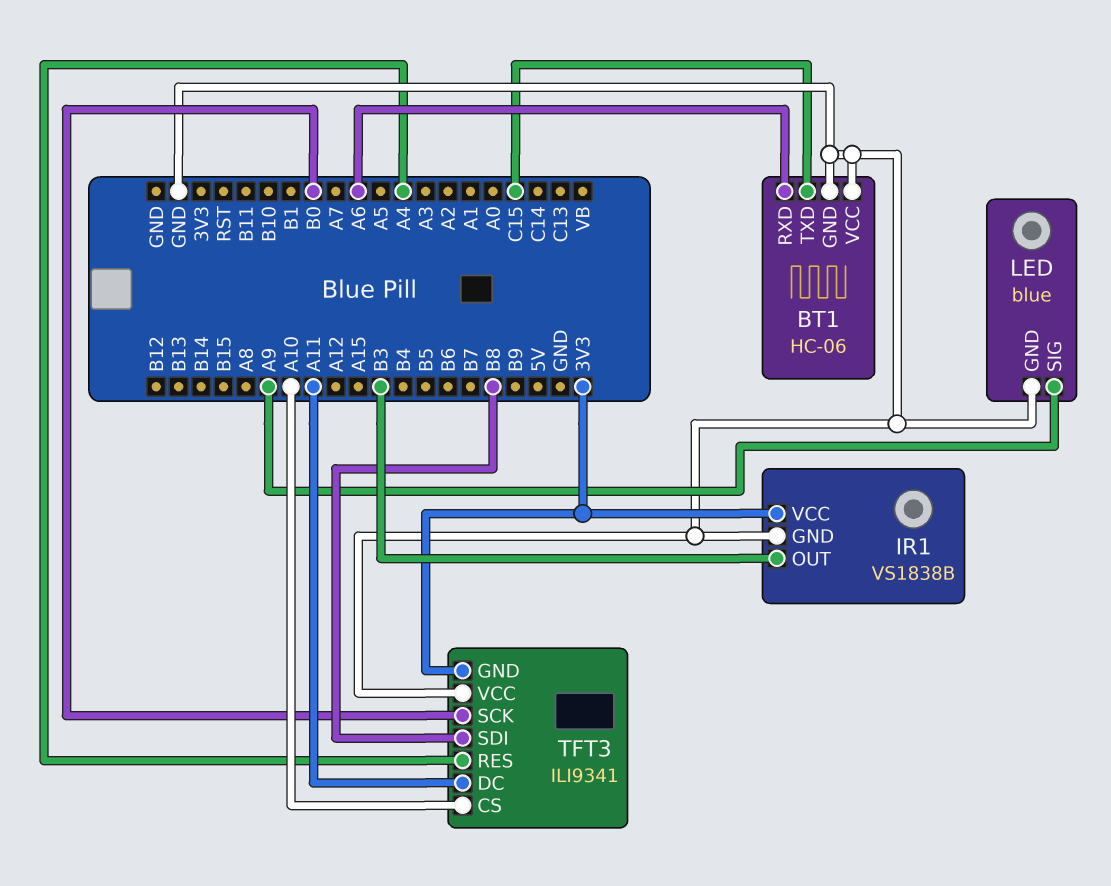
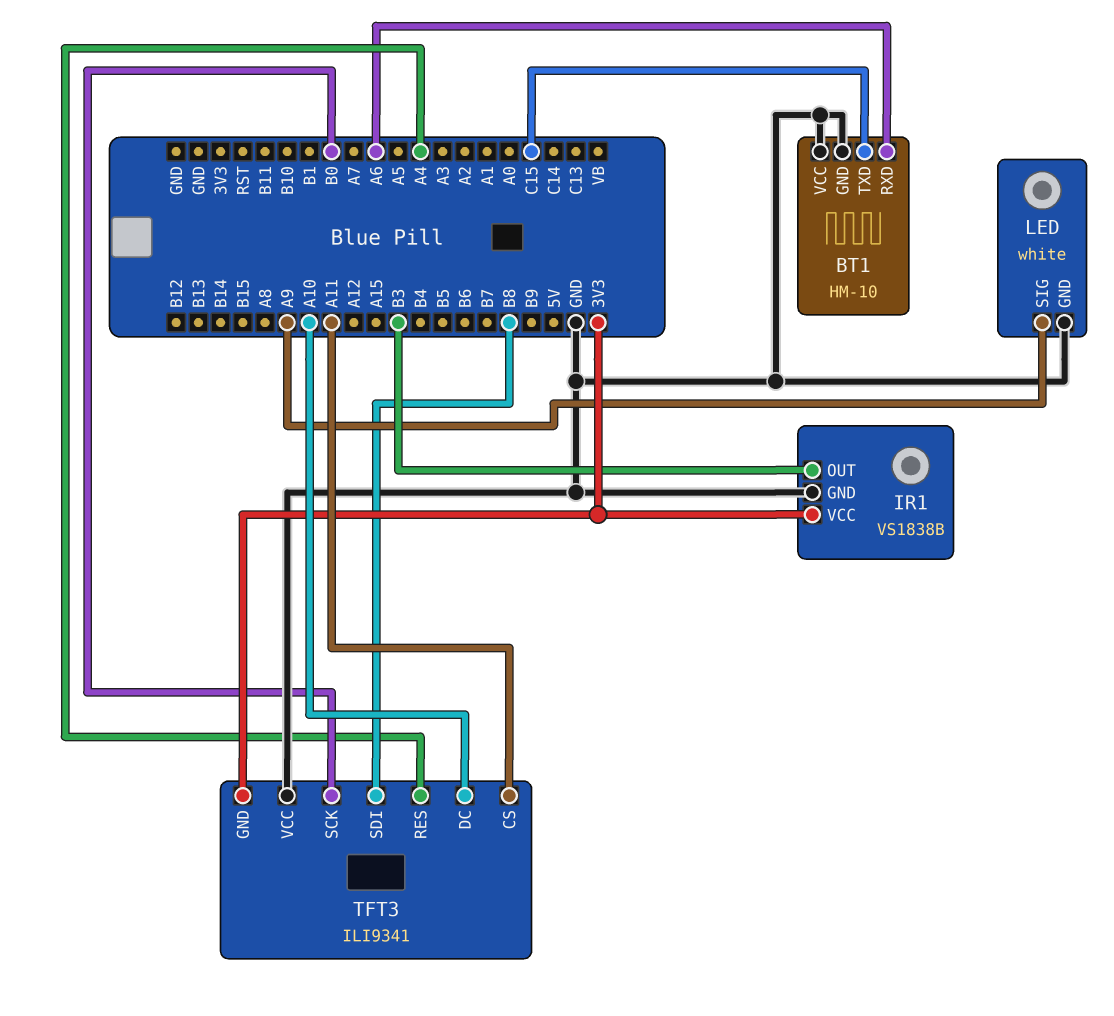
BT1: HC-06 -> HM-10
LED: blue -> white
TFT3 pin CS: A10 -> A11
TFT3 pin DC: A11 -> A10

